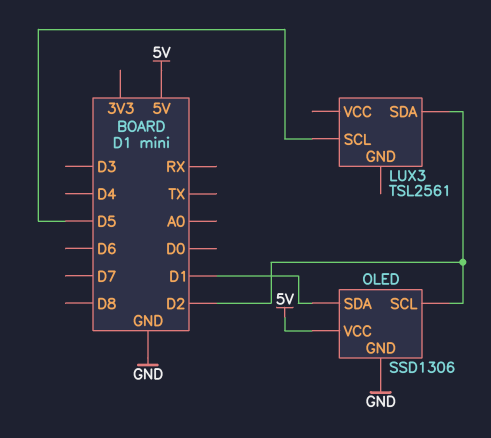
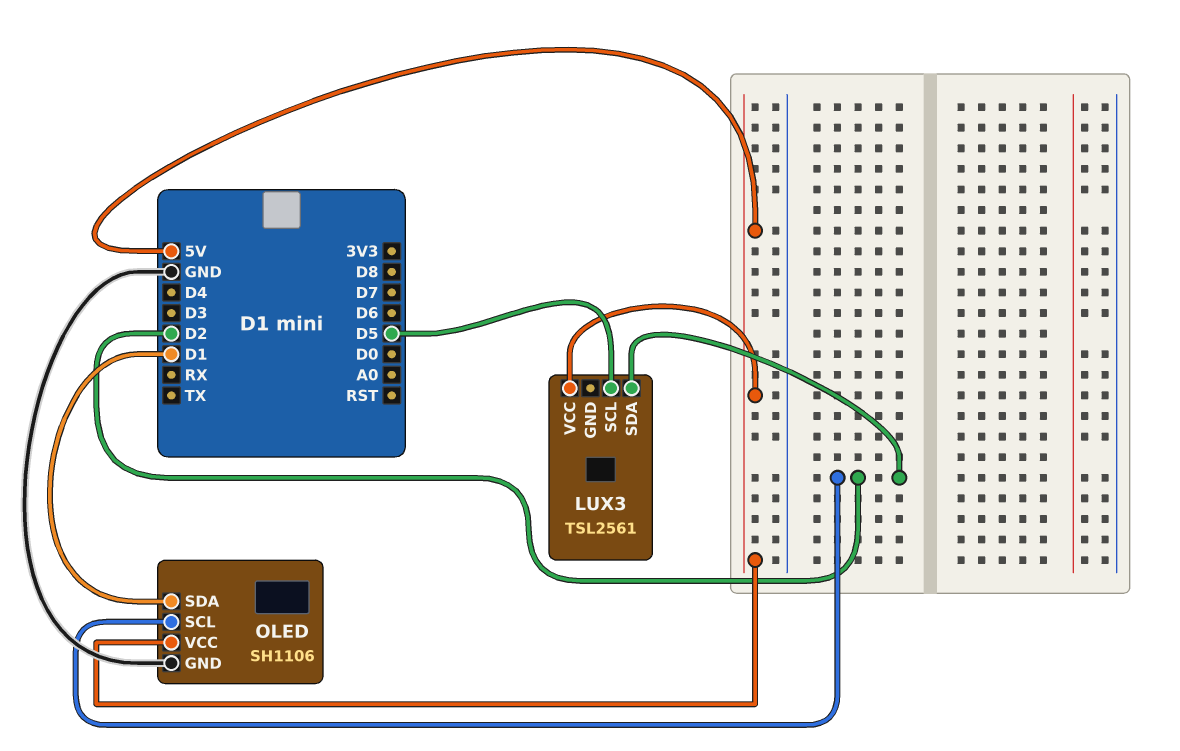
LUX3 pin VCC: none -> 5V
OLED: SSD1306 -> SH1106

